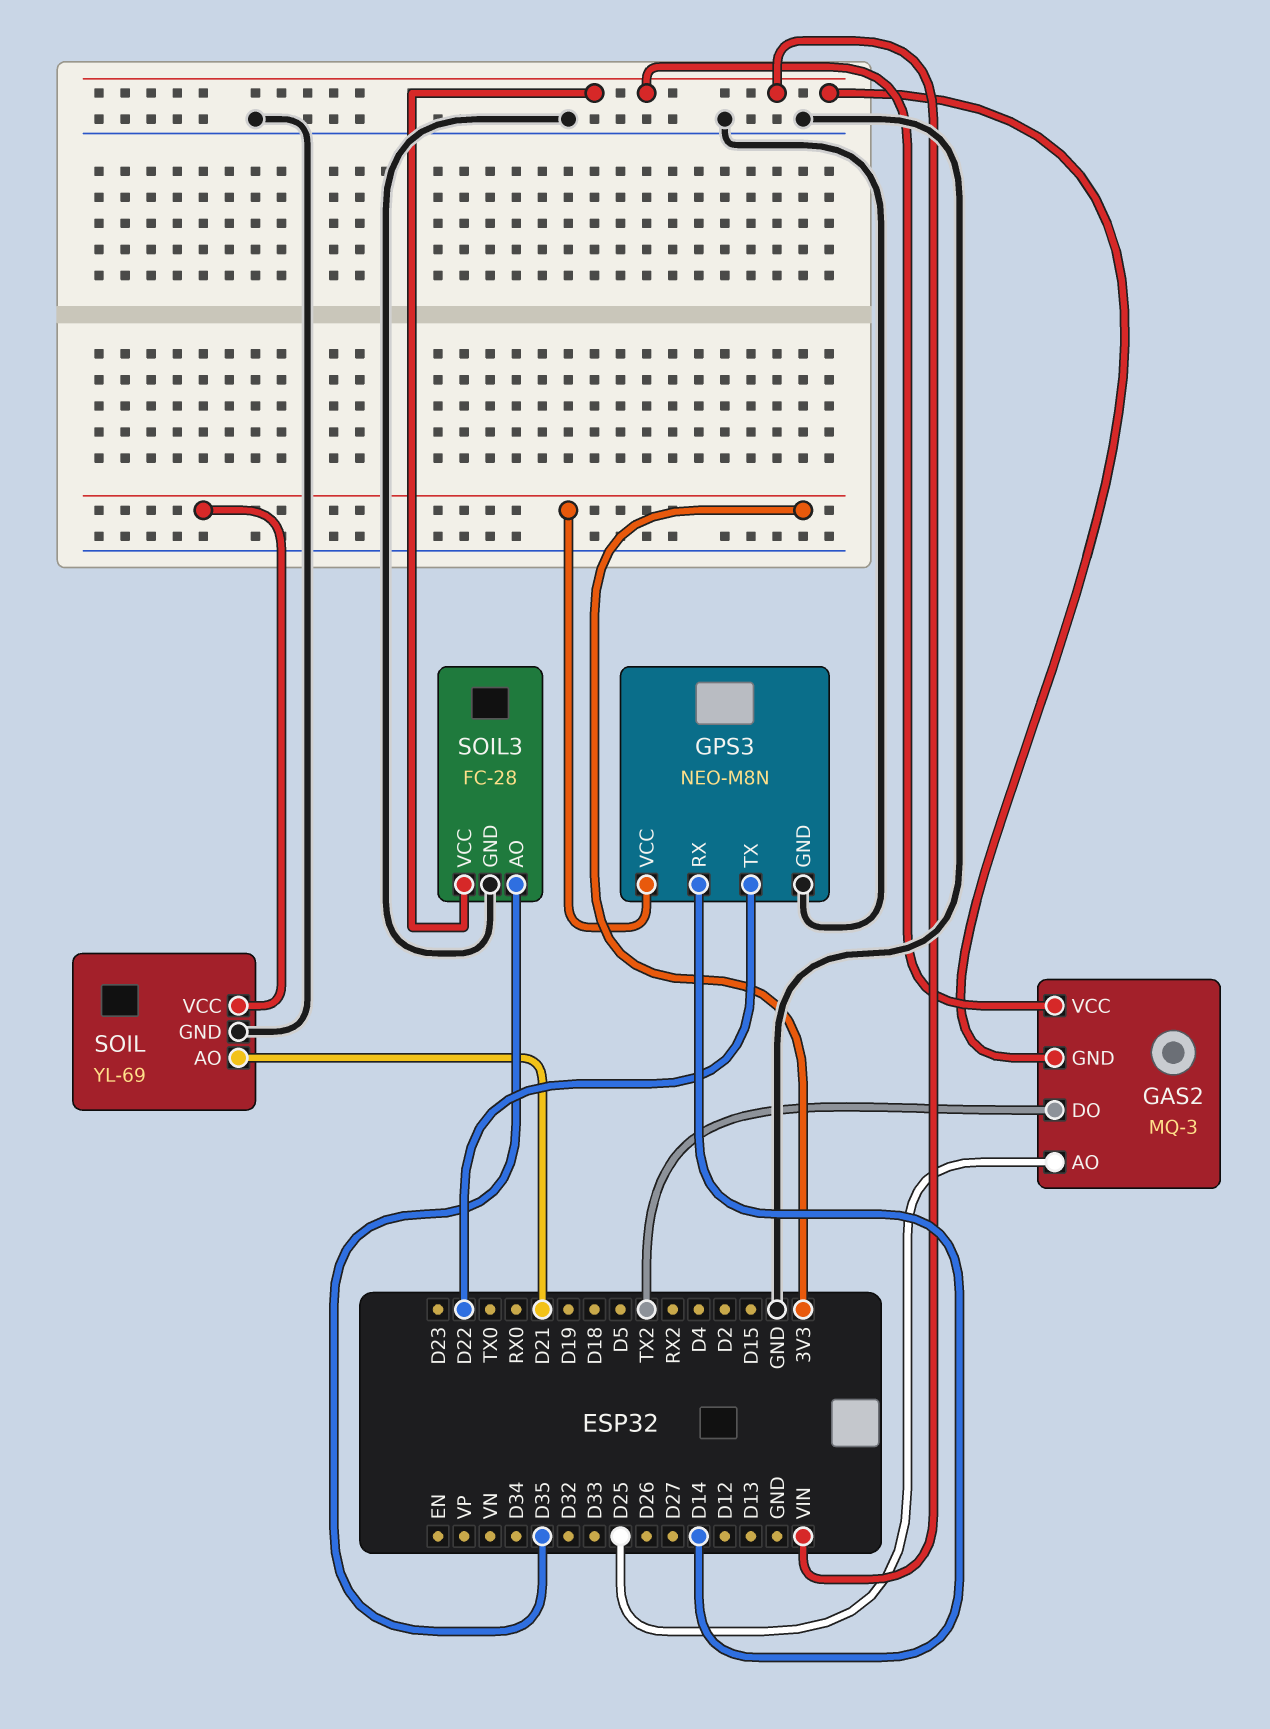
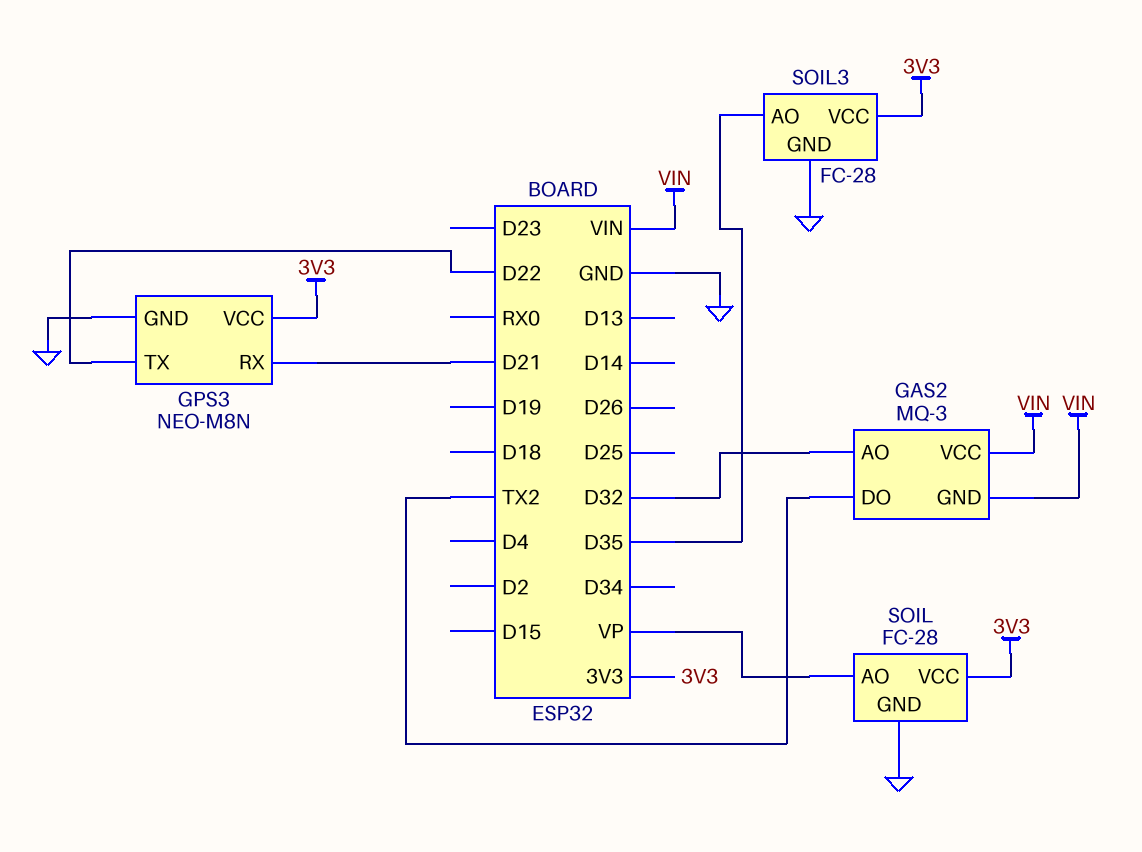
GAS2 pin AO: D25 -> D32
GPS3 pin RX: D14 -> D21
SOIL: YL-69 -> FC-28
SOIL pin AO: D21 -> VP
SOIL3 pin VCC: VIN -> 3V3

